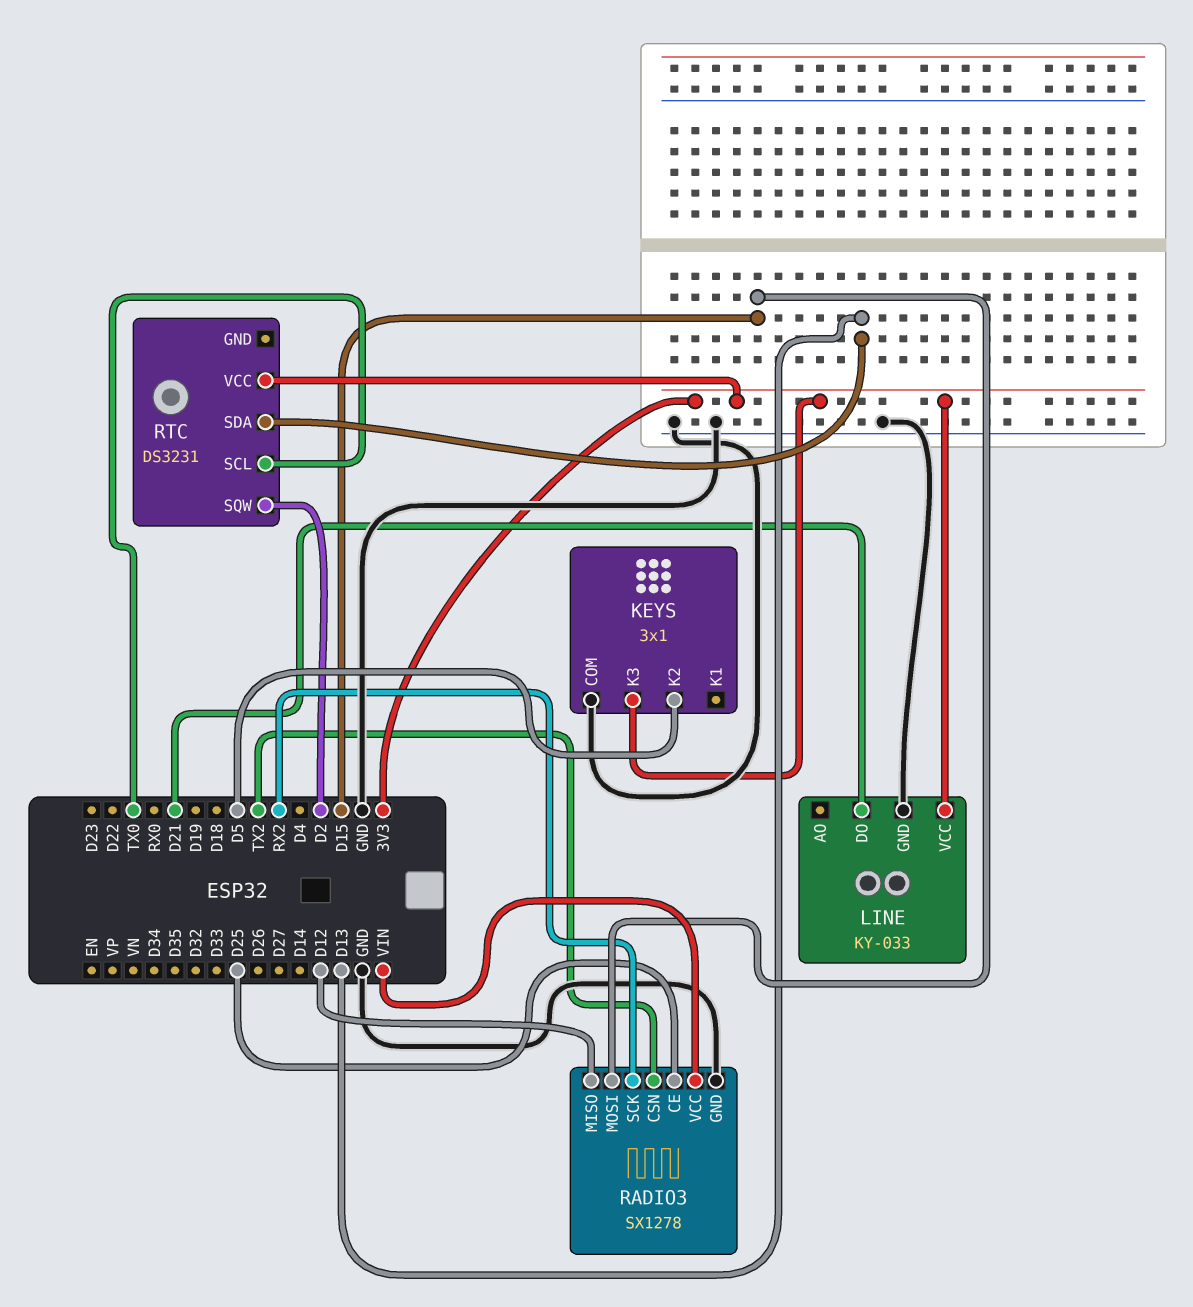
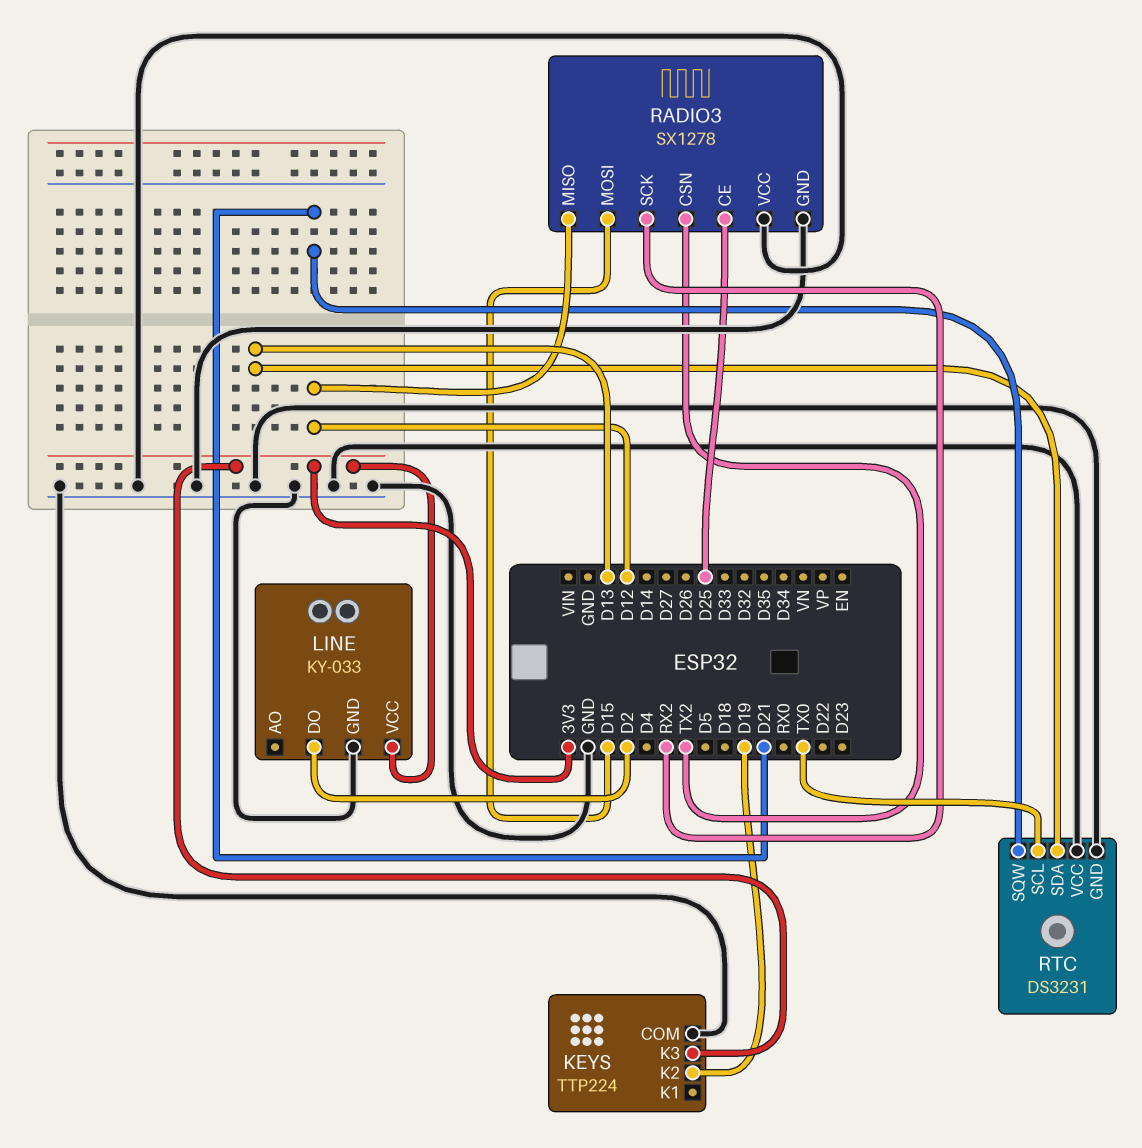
KEYS: 3x1 -> TTP224
KEYS pin K2: D5 -> D19
LINE pin DO: D21 -> D2
RADIO3 pin VCC: VIN -> GND
RTC pin GND: none -> GND
RTC pin SQW: D2 -> D21
RTC pin VCC: 3V3 -> GND

